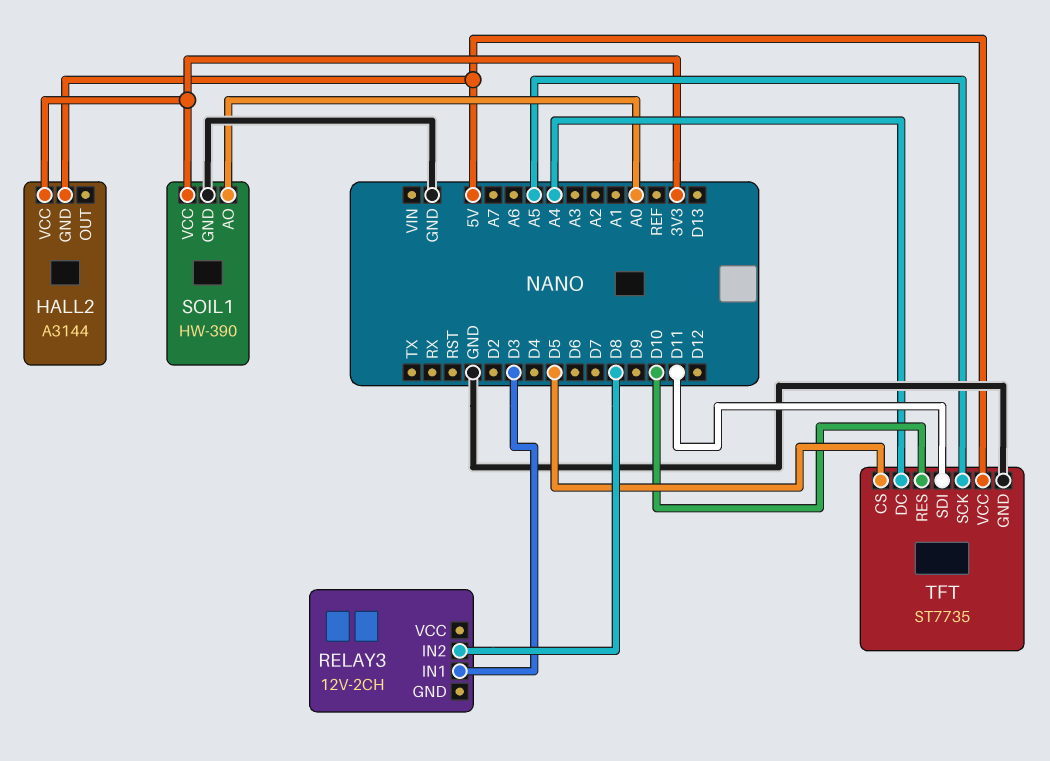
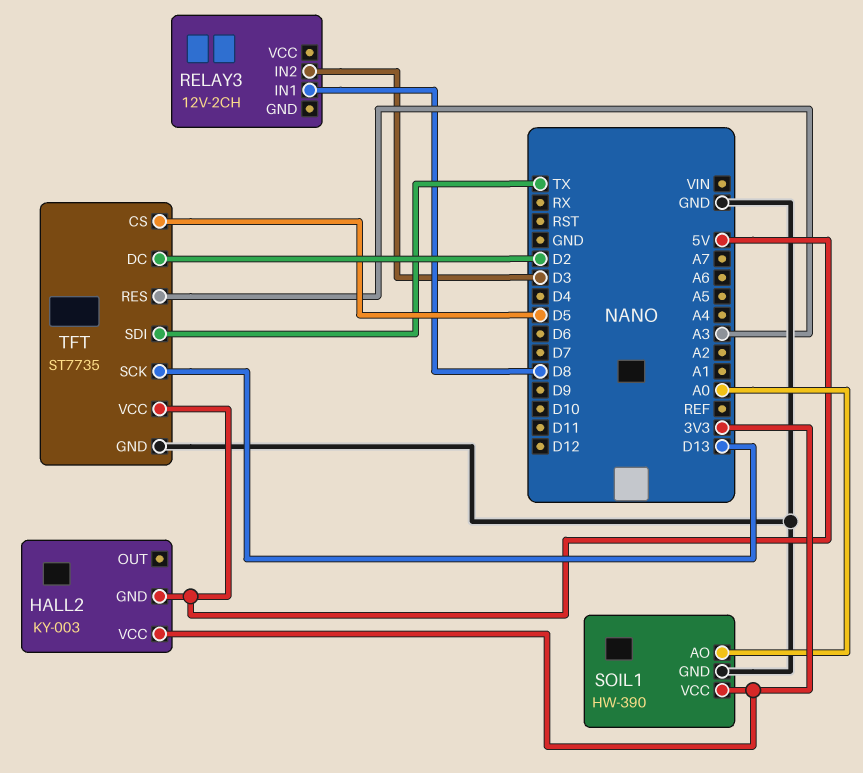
HALL2: A3144 -> KY-003
RELAY3 pin IN1: D3 -> D8
RELAY3 pin IN2: D8 -> D3
TFT pin DC: A4 -> D2
TFT pin RES: D10 -> A3
TFT pin SCK: A5 -> D13
TFT pin SDI: D11 -> TX

